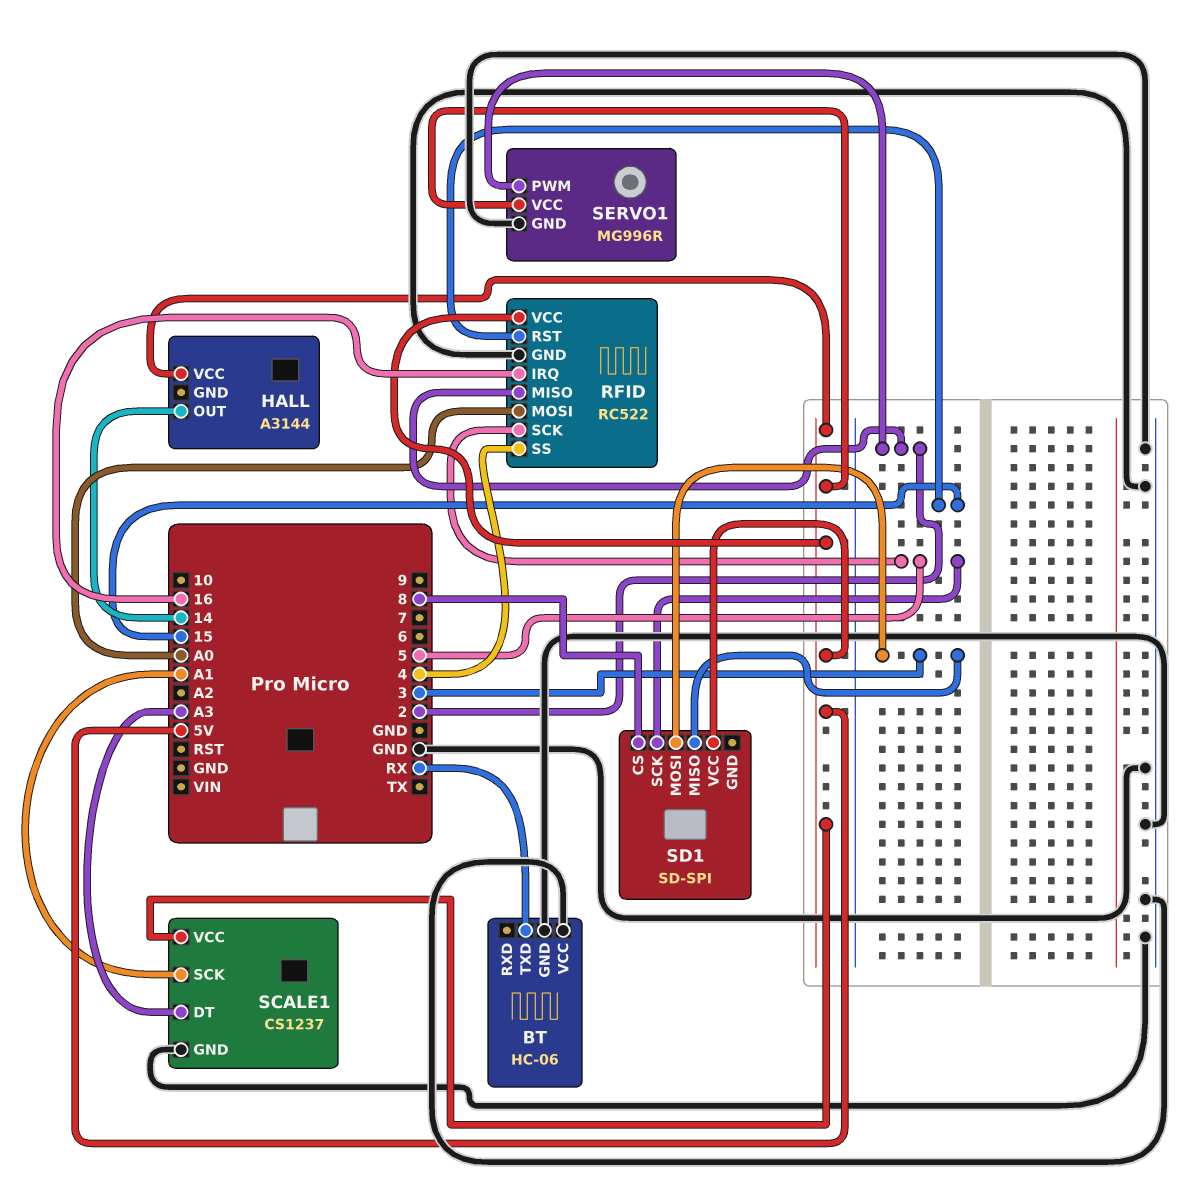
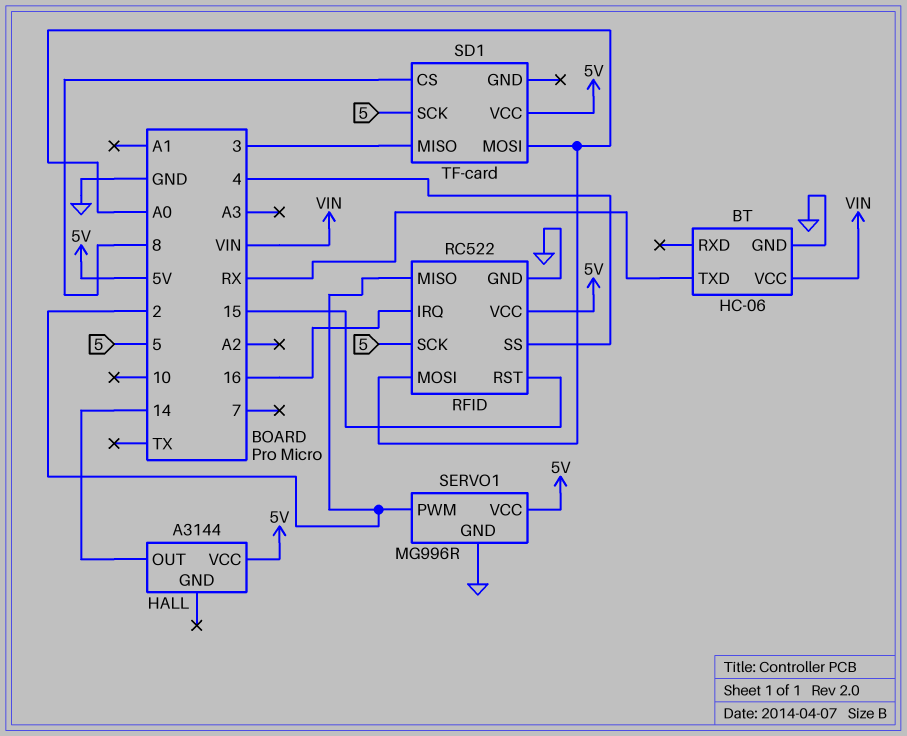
BT pin VCC: GND -> VIN
SCALE1: CS1237 -> none
SCALE1 pin DT: A3 -> none
SCALE1 pin GND: GND -> none
SCALE1 pin SCK: A1 -> none
SCALE1 pin VCC: 5V -> none
SD1: SD-SPI -> TF-card
SD1 pin MOSI: 3 -> A0

